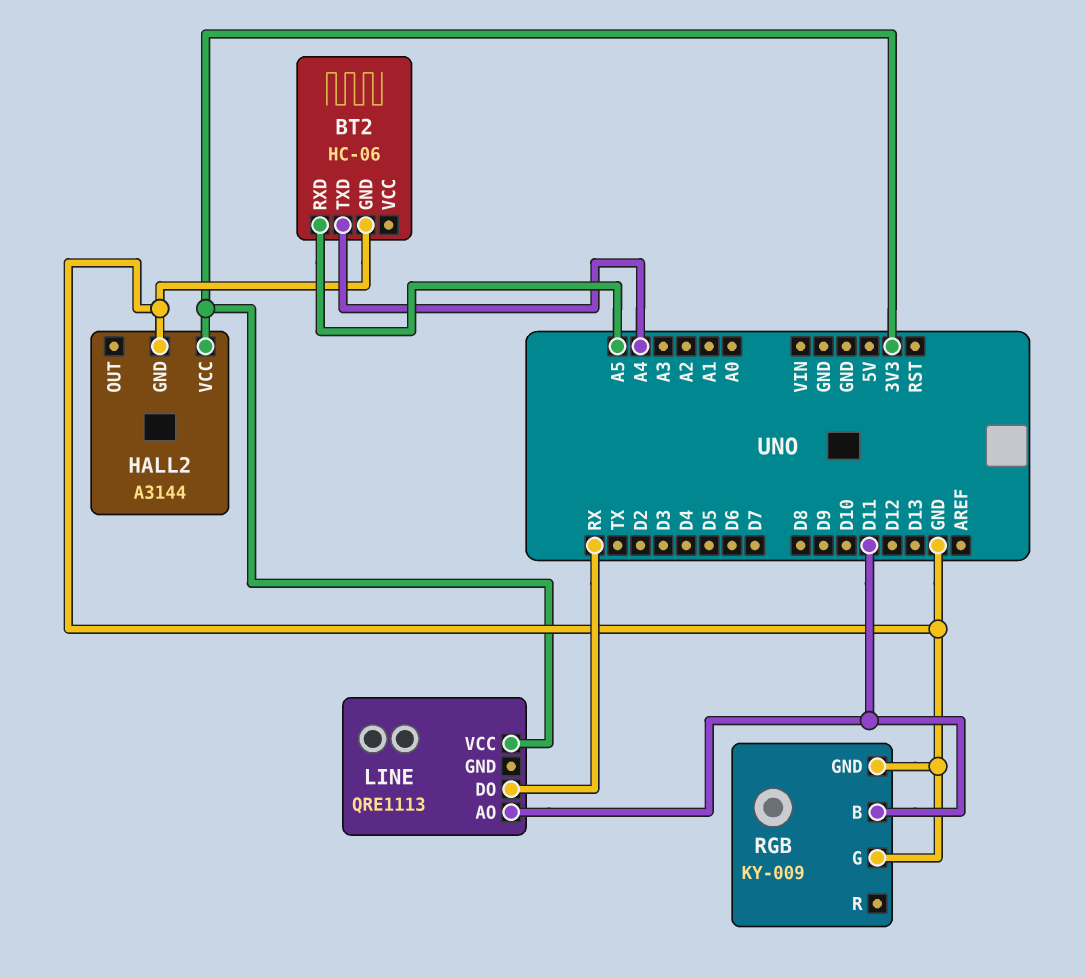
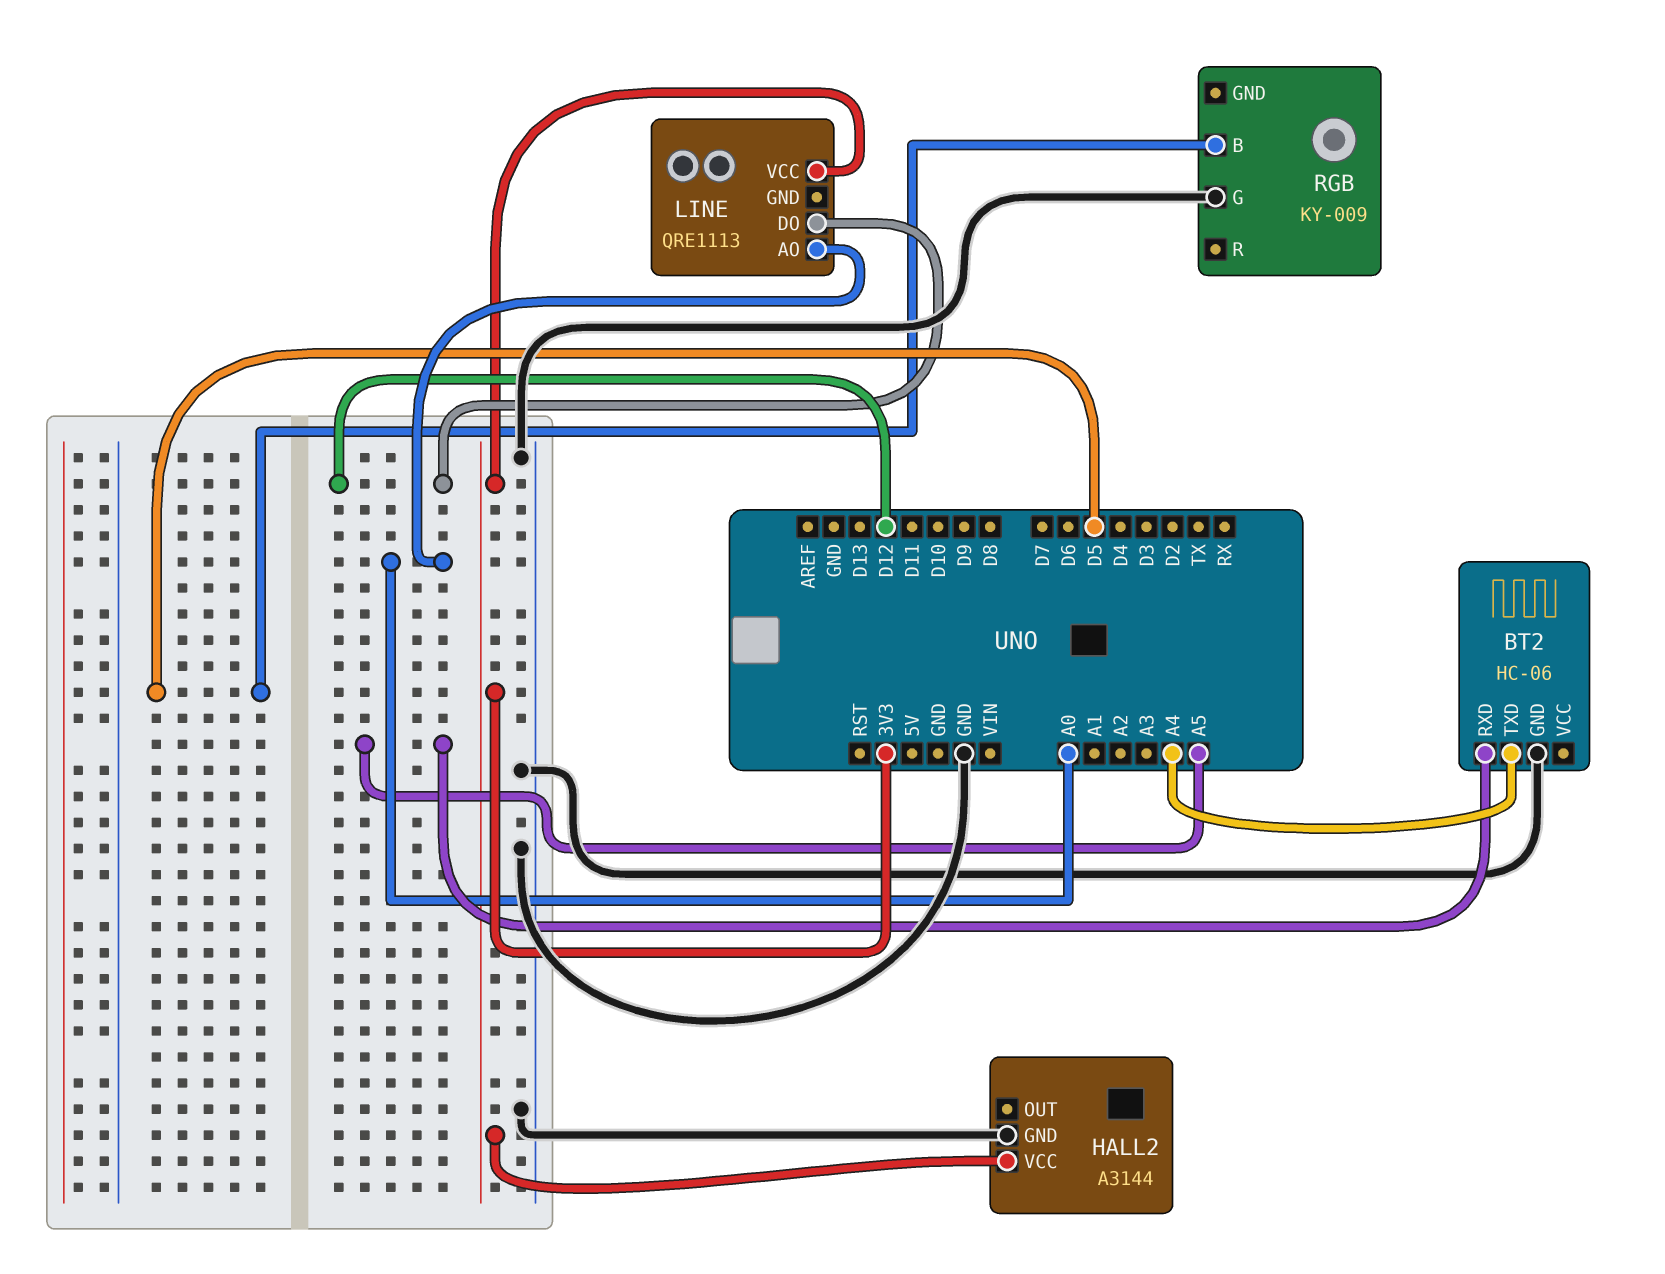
LINE pin AO: D11 -> A0
LINE pin DO: RX -> D12
RGB pin B: D11 -> D5
RGB pin GND: GND -> none

